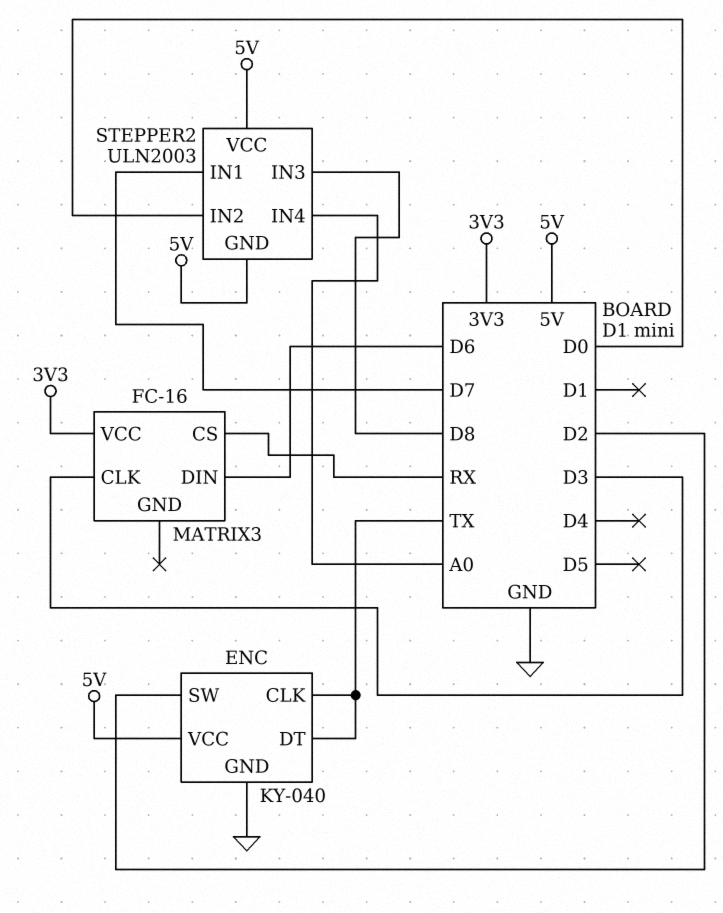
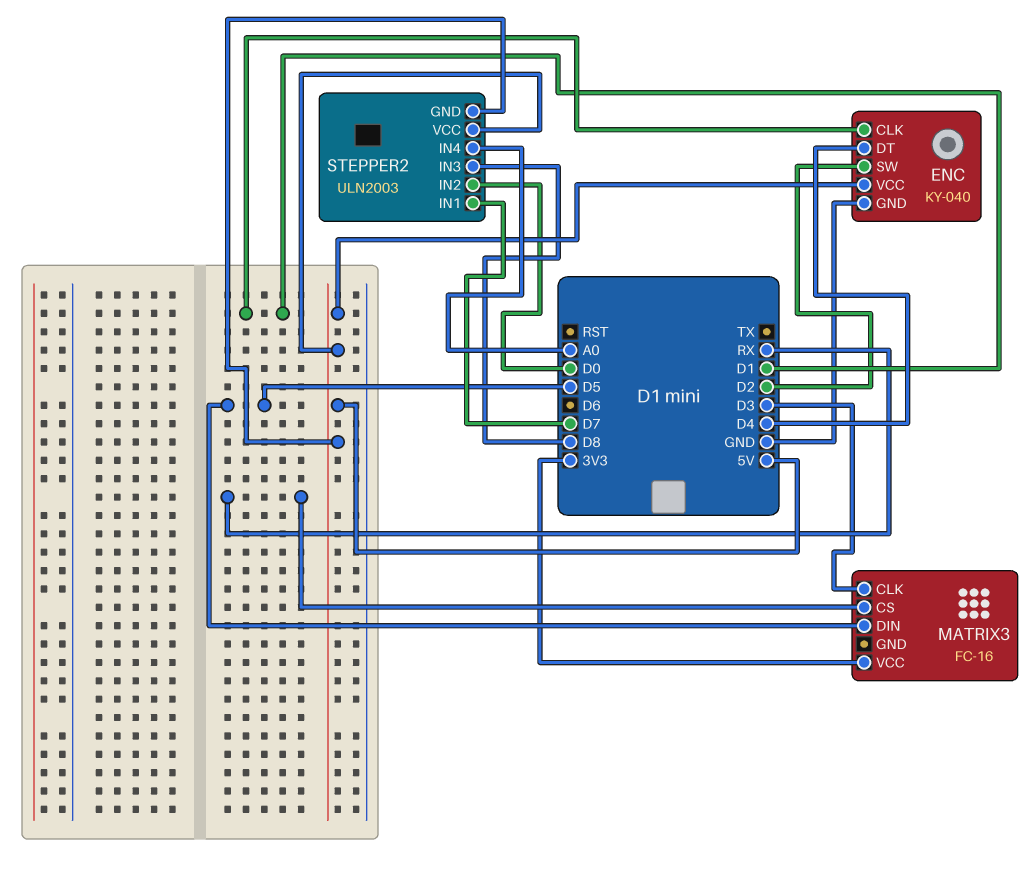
ENC pin CLK: TX -> D1
ENC pin DT: TX -> D4
MATRIX3 pin DIN: D6 -> D5

